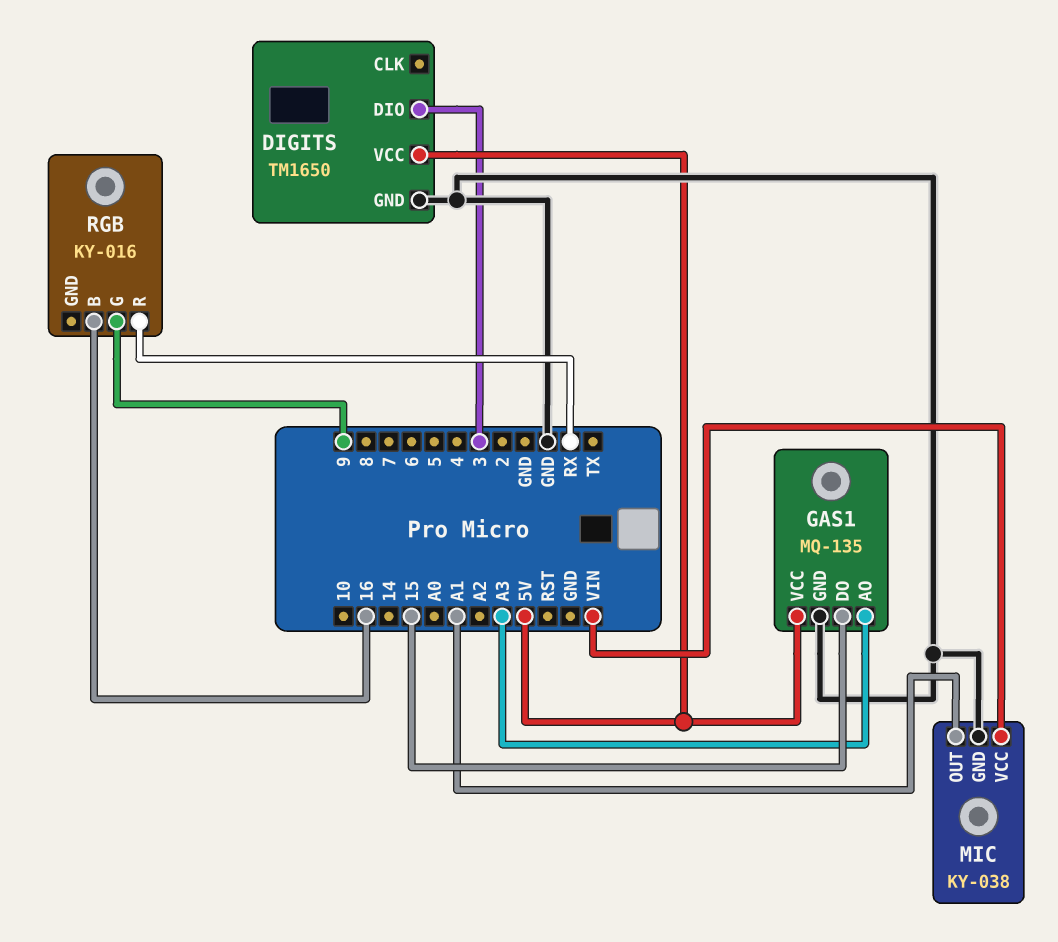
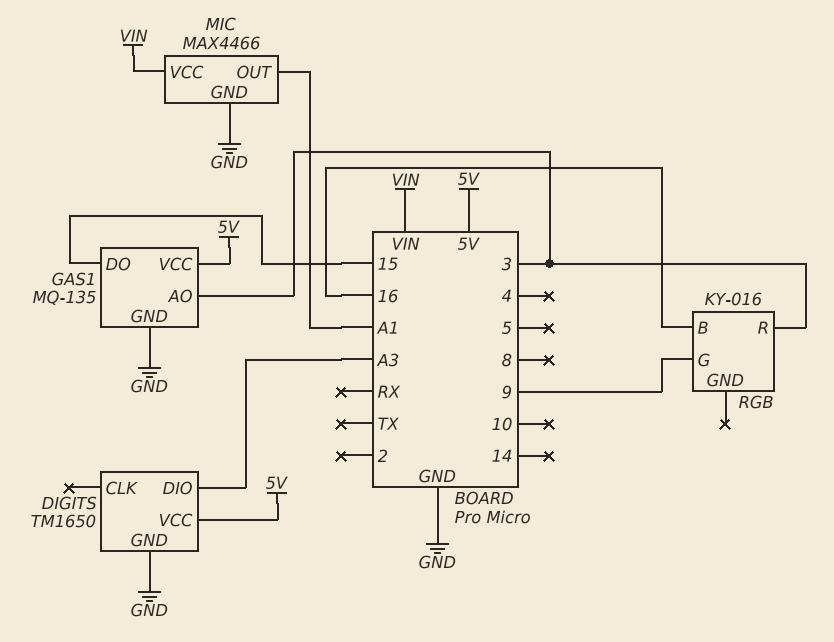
DIGITS pin DIO: 3 -> A3
GAS1 pin AO: A3 -> 3
MIC: KY-038 -> MAX4466
RGB pin R: RX -> 3

